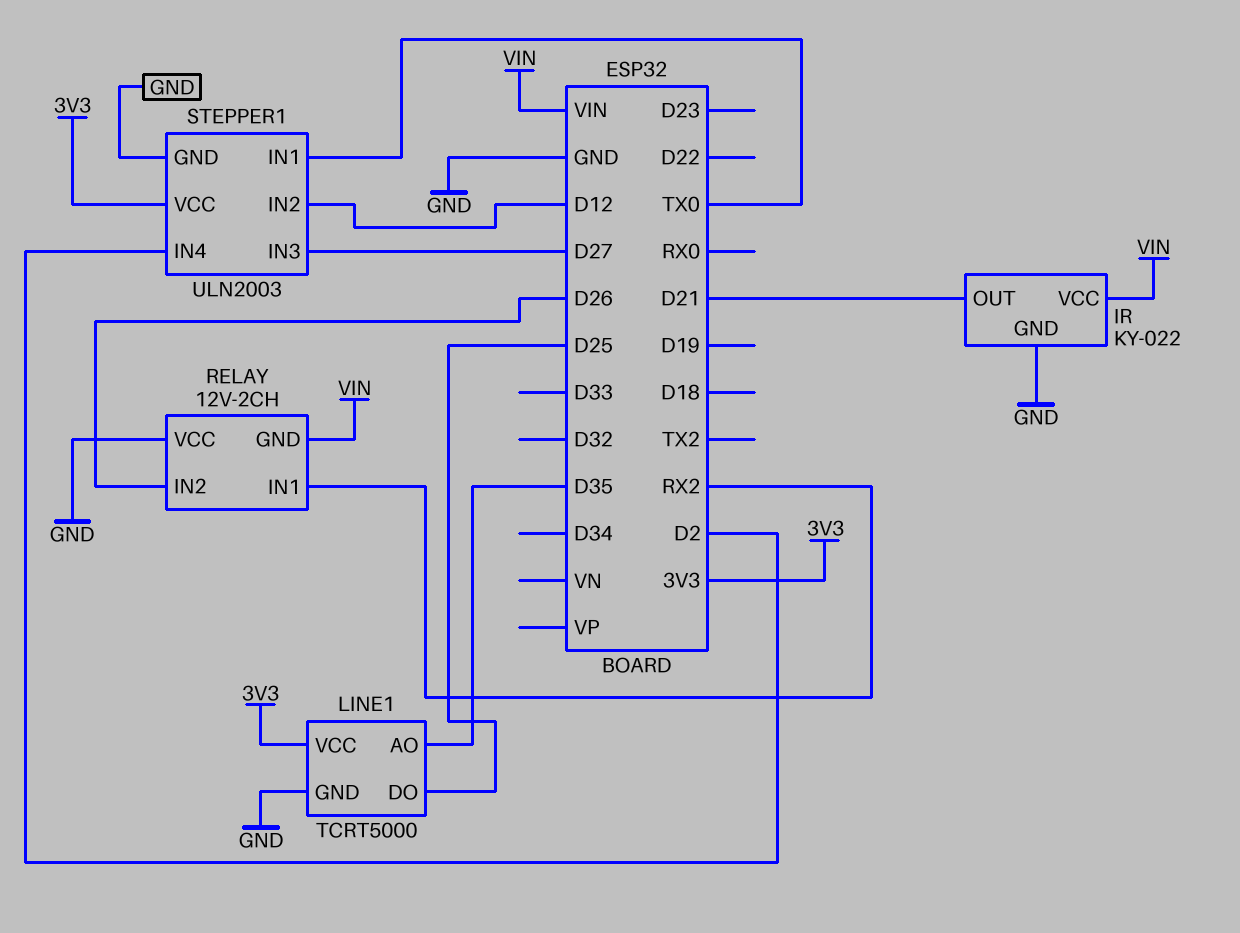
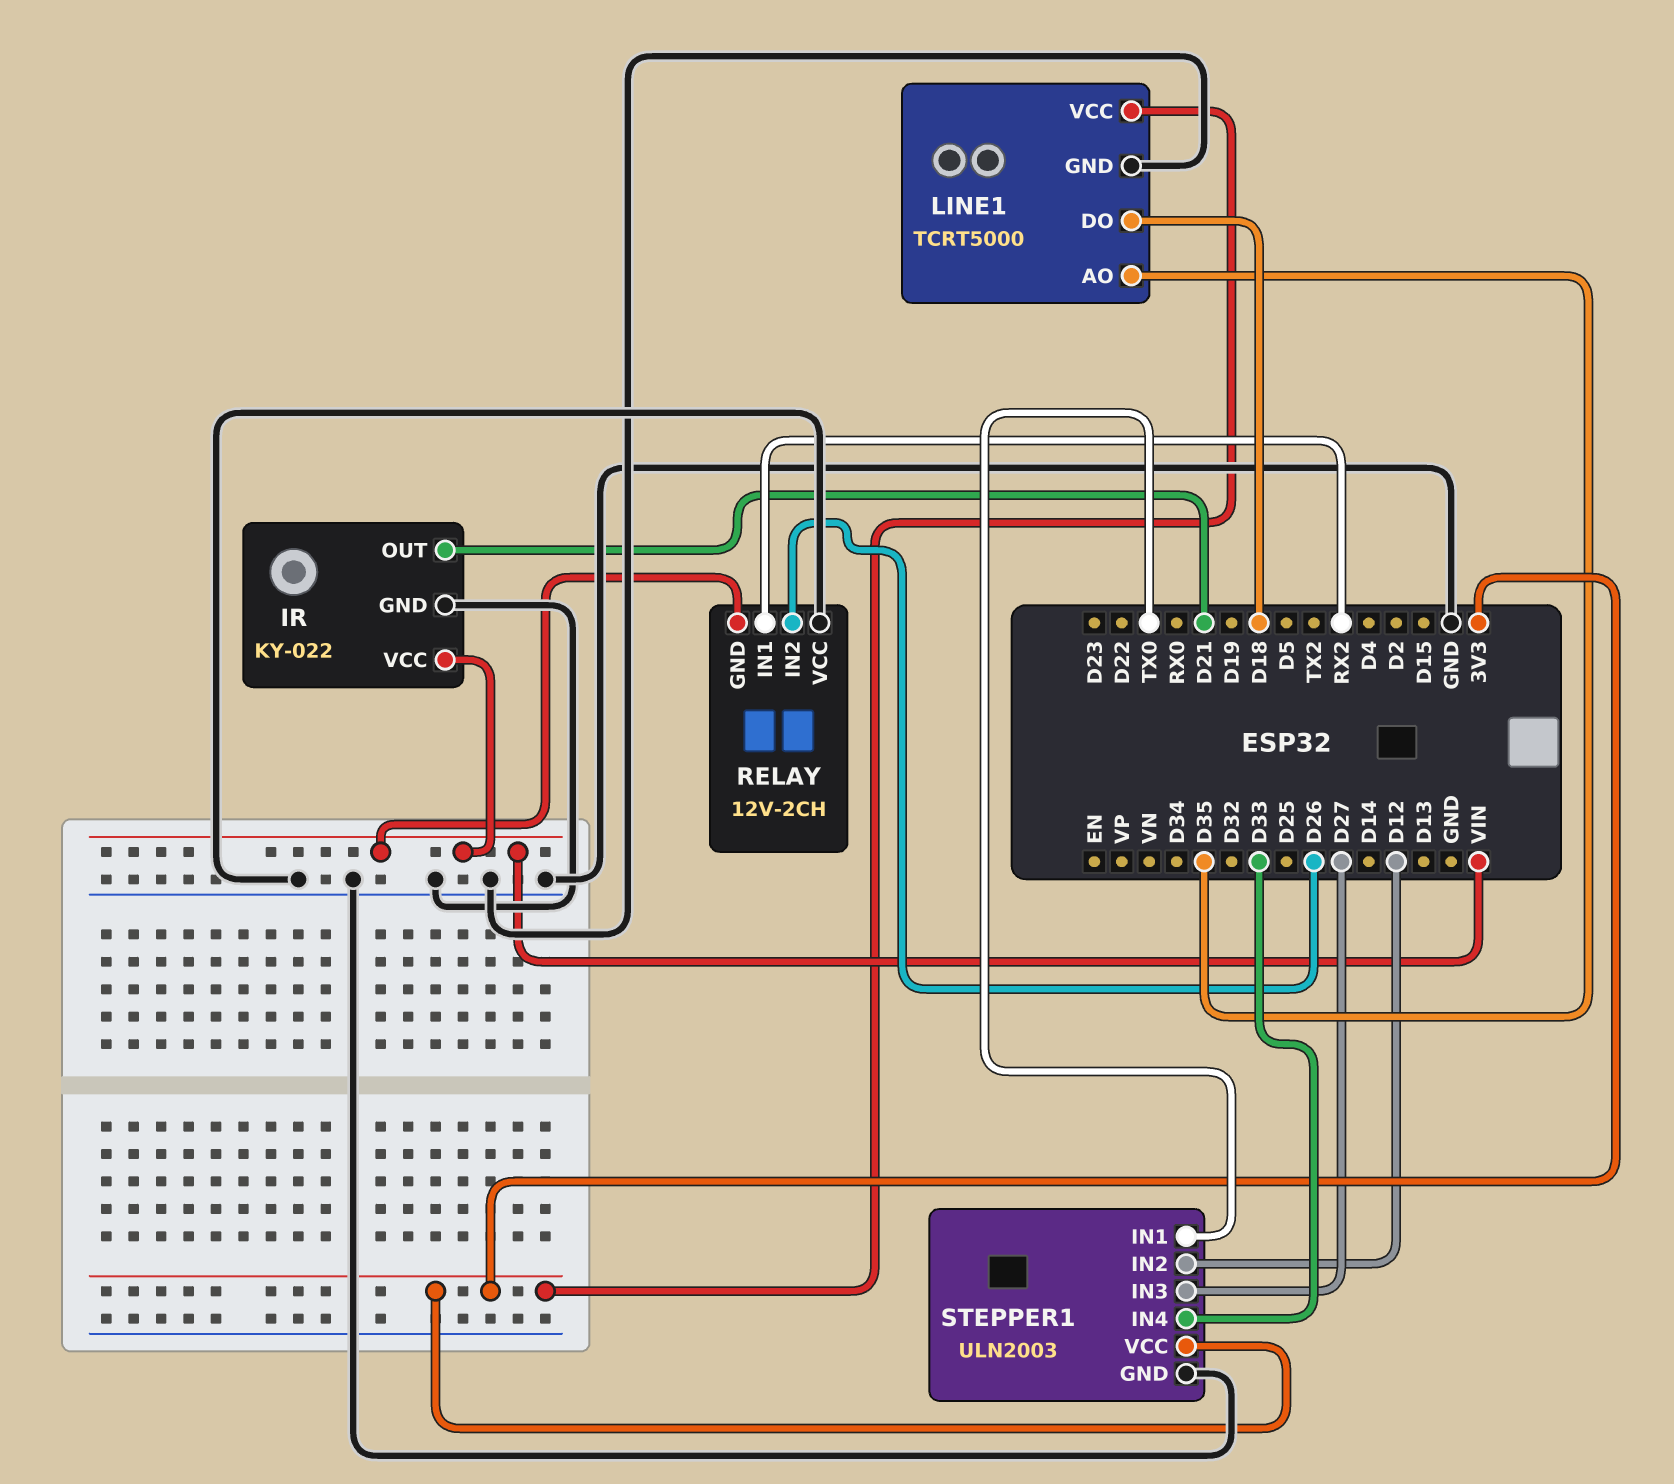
LINE1 pin DO: D25 -> D18
STEPPER1 pin IN4: D2 -> D33

